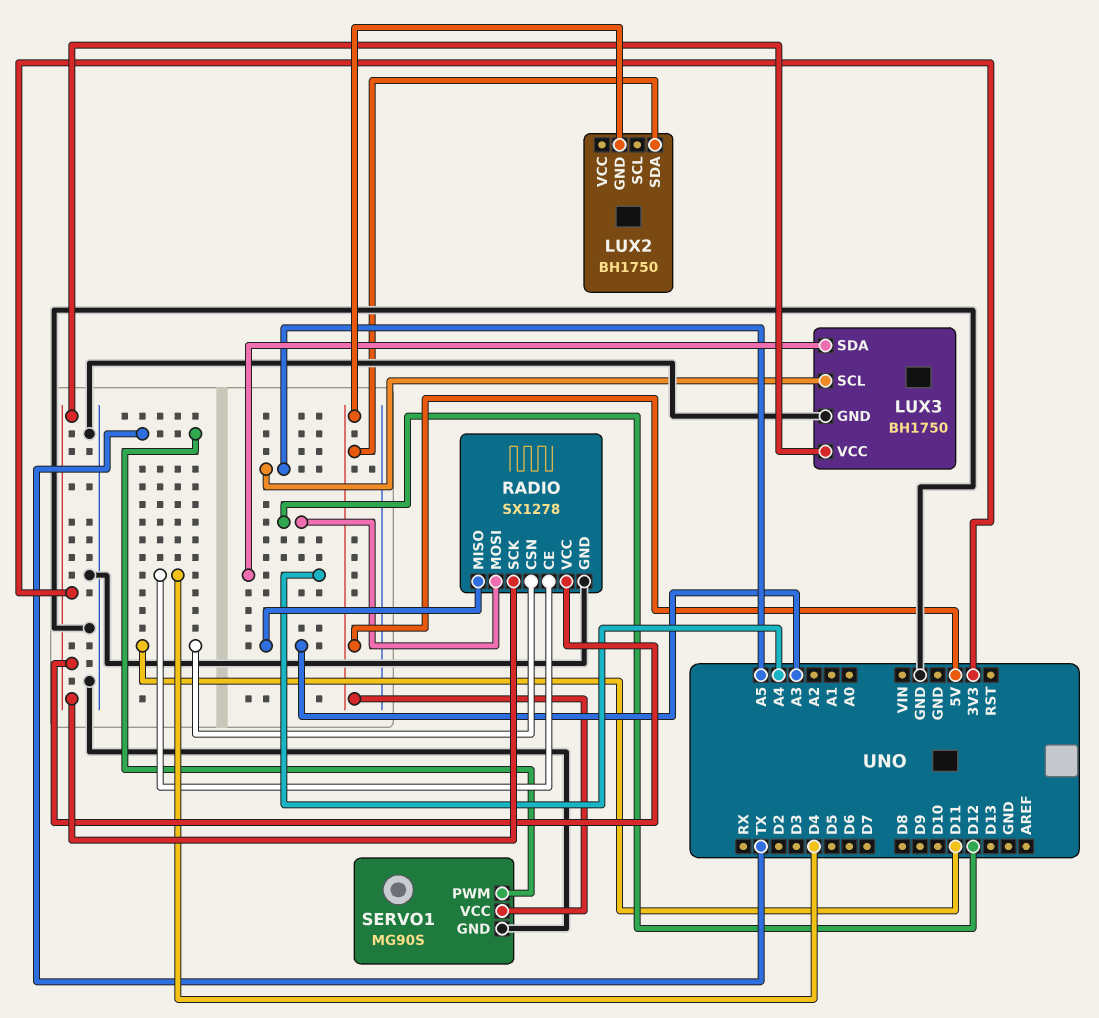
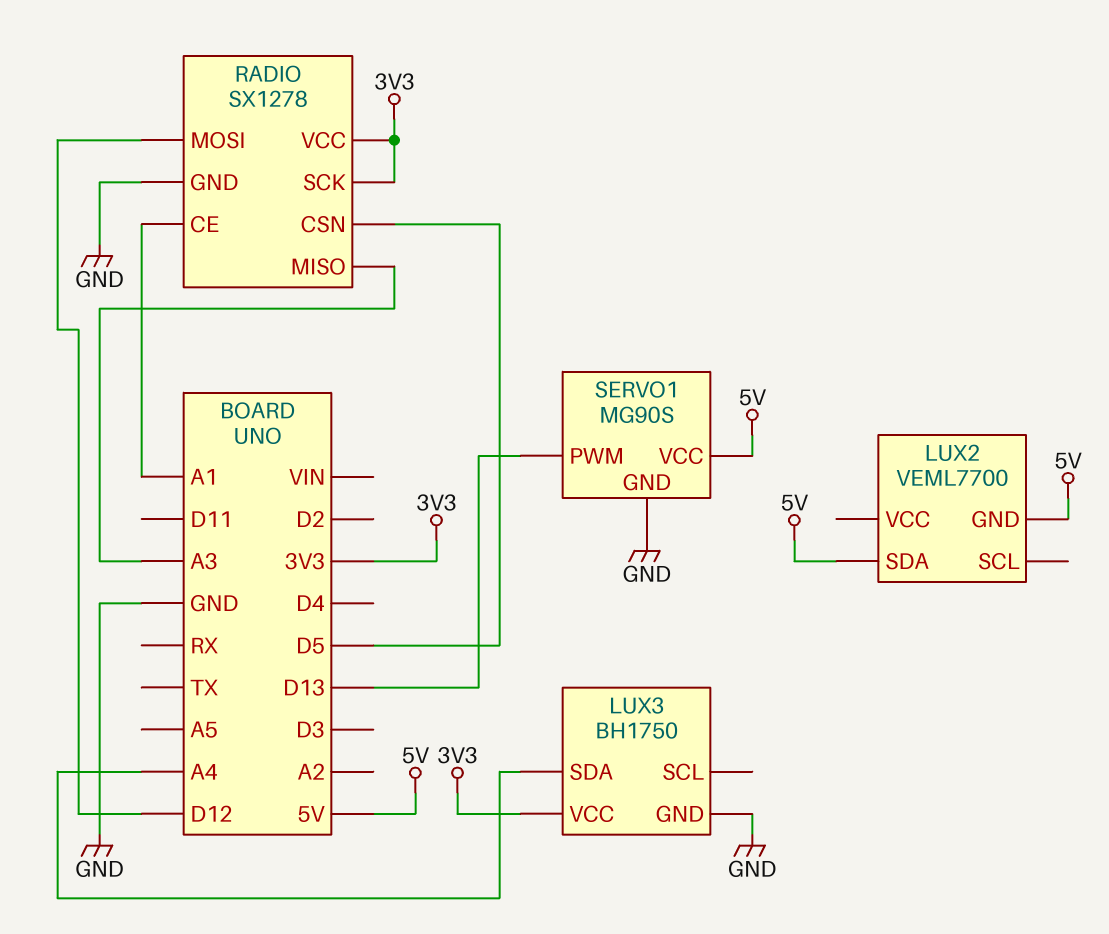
LUX2: BH1750 -> VEML7700
LUX3 pin SCL: A5 -> none
RADIO pin CE: D4 -> A1
RADIO pin CSN: D11 -> D5
SERVO1 pin PWM: TX -> D13

